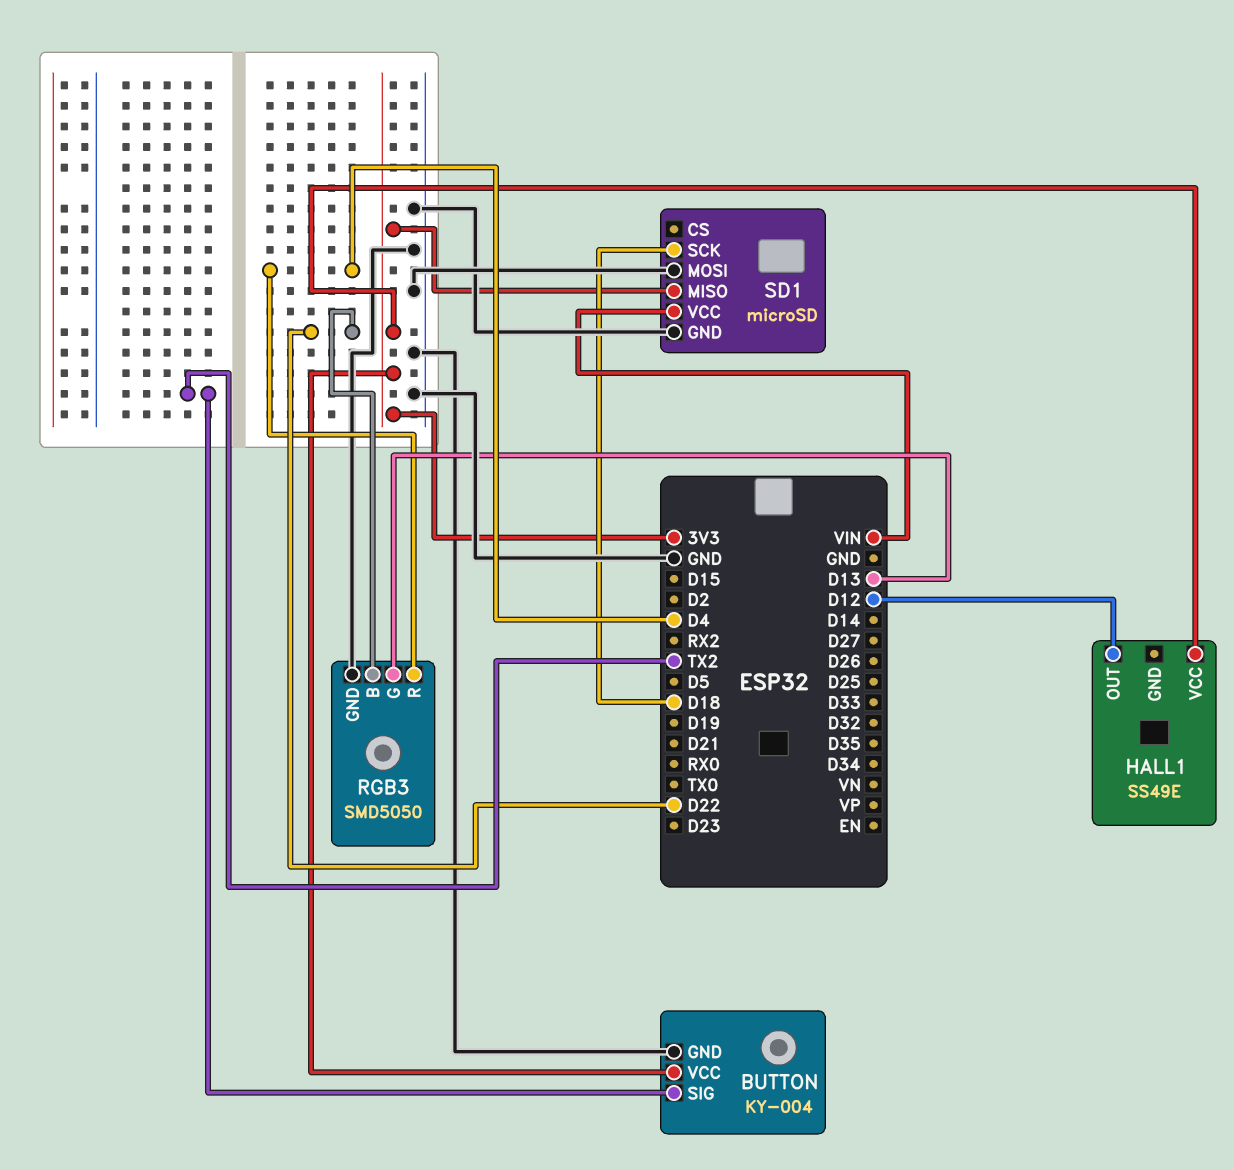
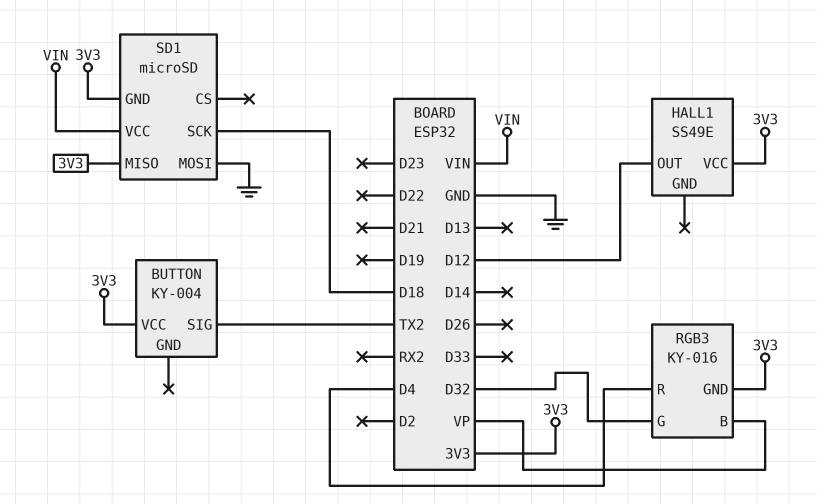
BUTTON pin GND: GND -> none
RGB3: SMD5050 -> KY-016
RGB3 pin B: D22 -> VP
RGB3 pin G: D13 -> D32
RGB3 pin GND: GND -> 3V3
SD1 pin GND: GND -> 3V3

